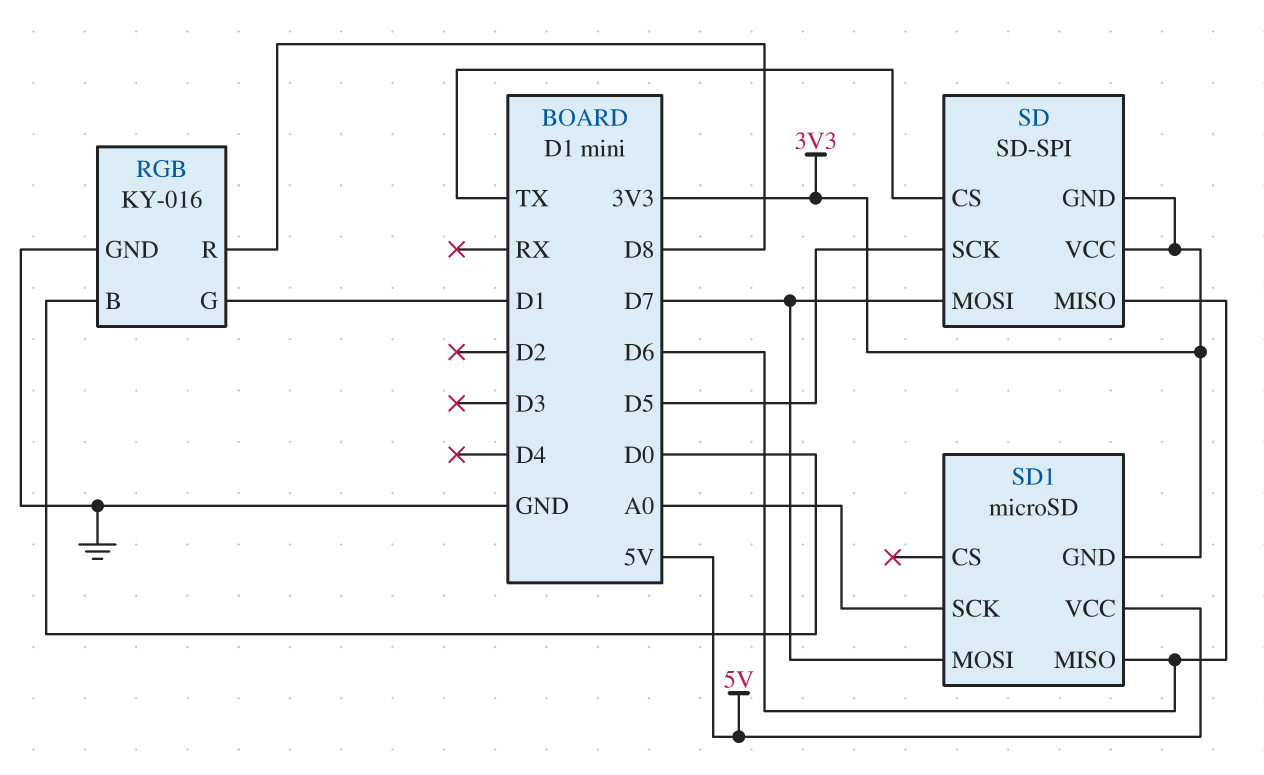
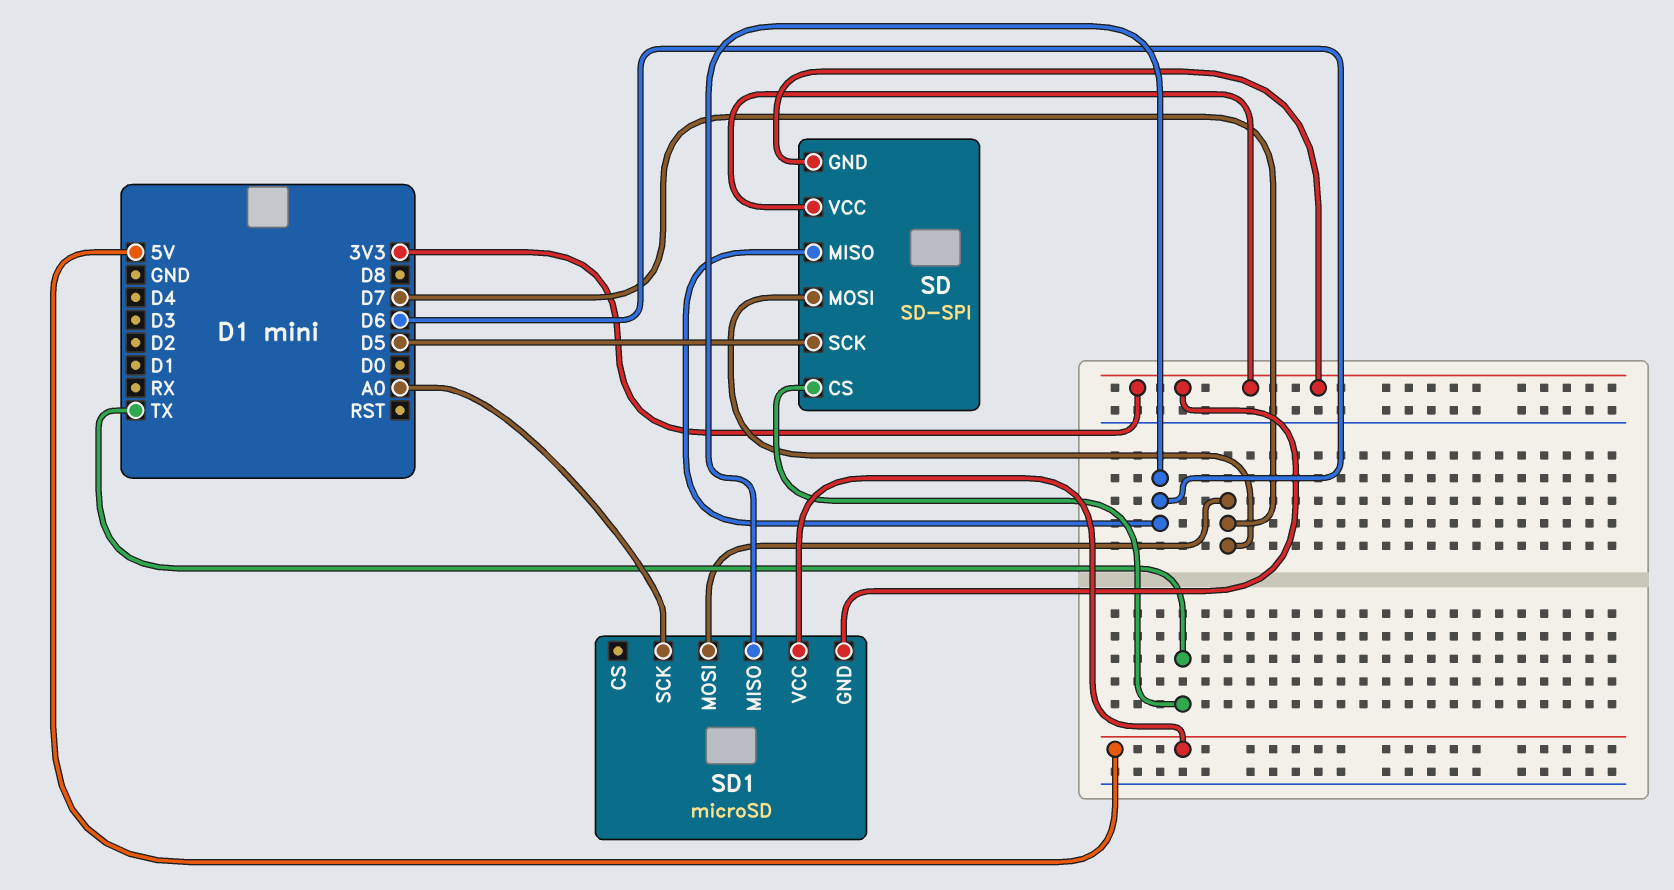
RGB: KY-016 -> none
RGB pin B: D0 -> none
RGB pin G: D1 -> none
RGB pin GND: GND -> none
RGB pin R: D8 -> none

